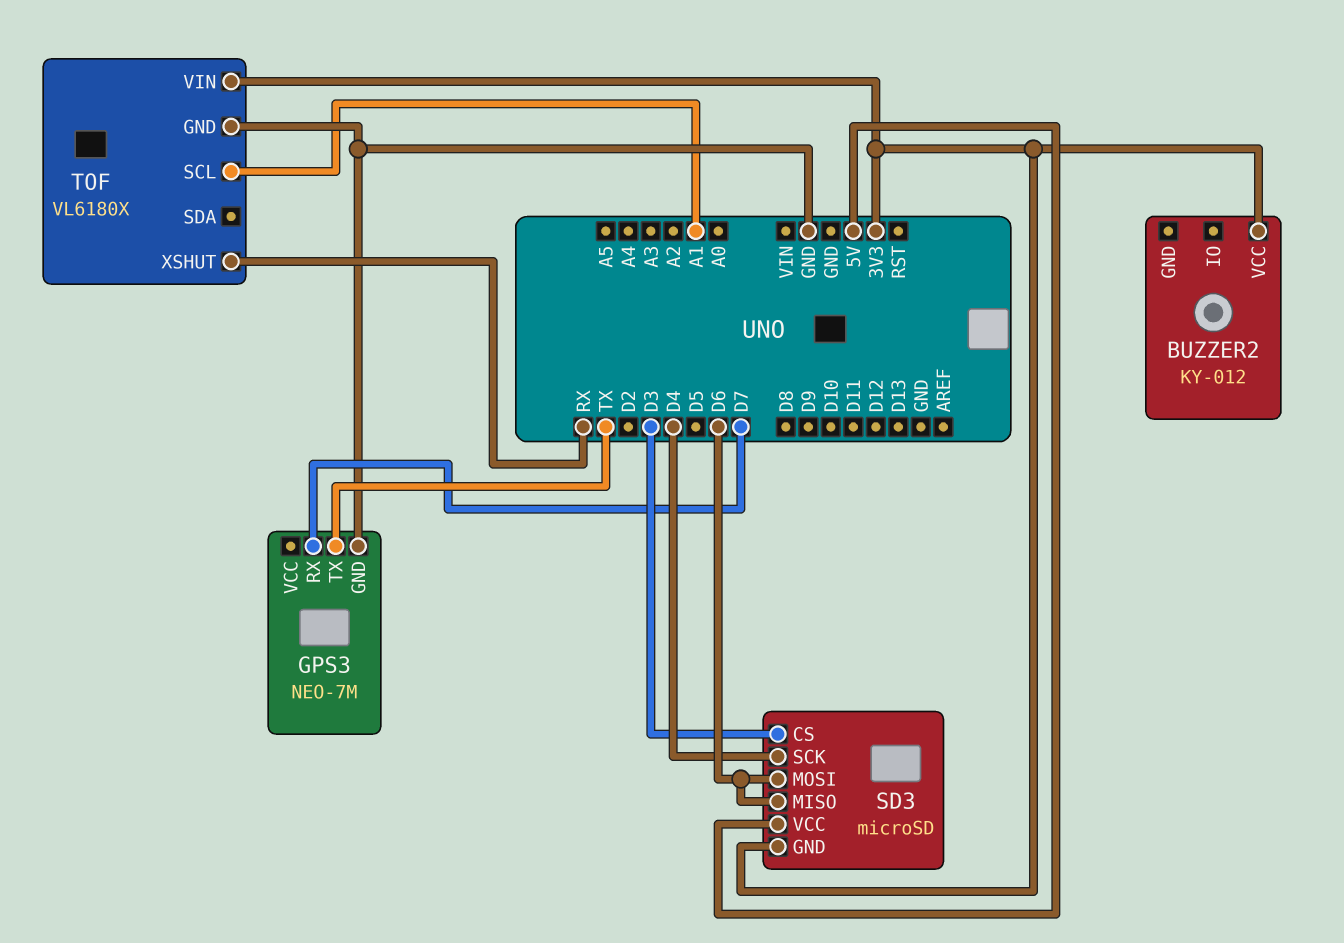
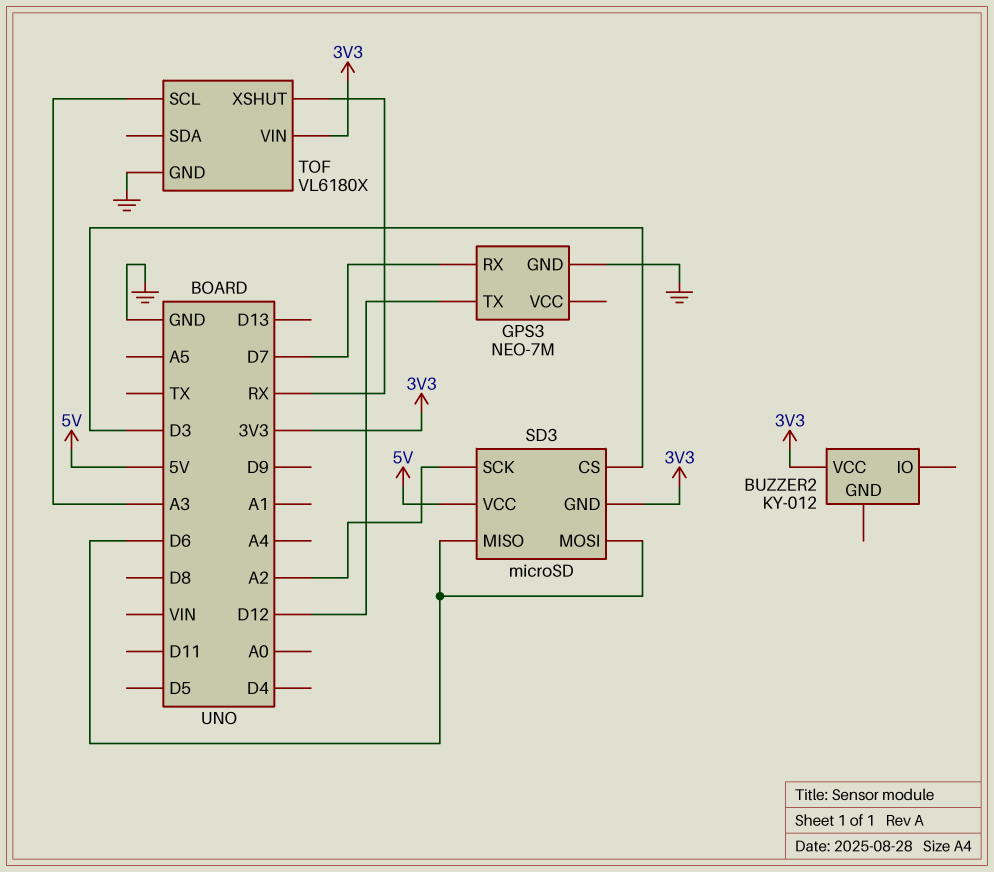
GPS3 pin TX: TX -> D12
SD3 pin SCK: D4 -> A2
TOF pin SCL: A1 -> A3

